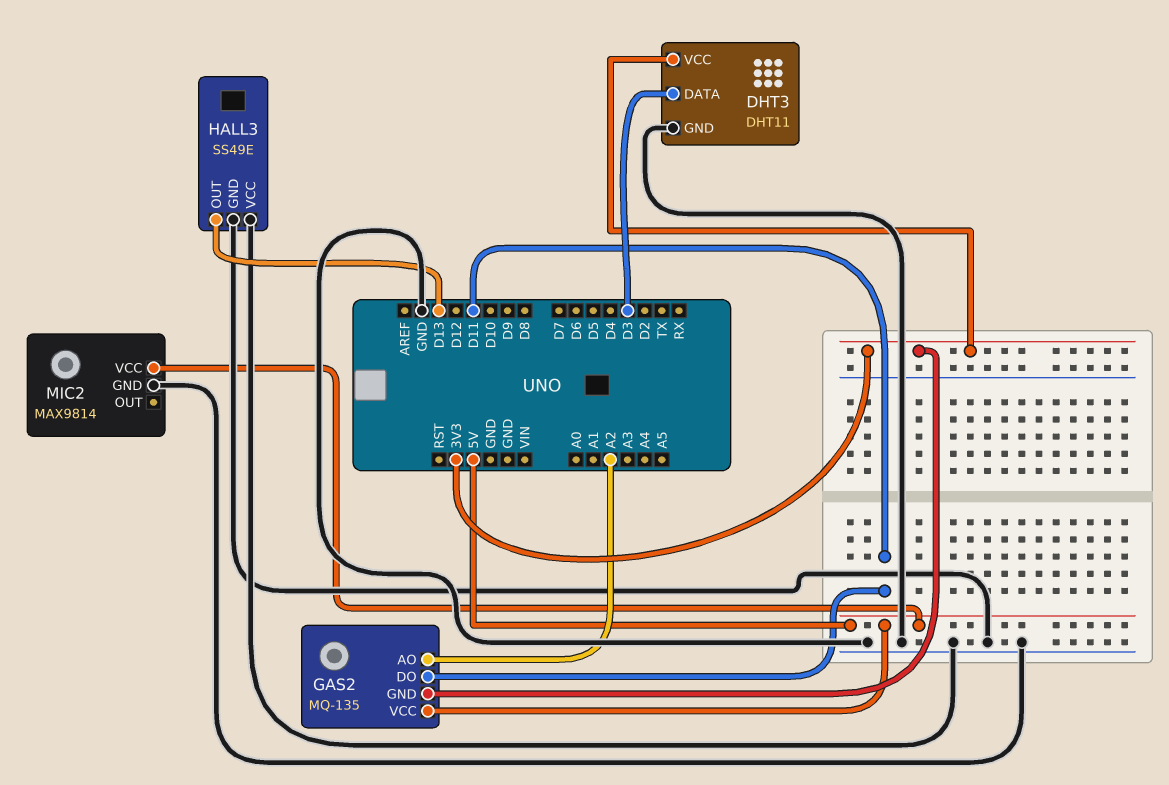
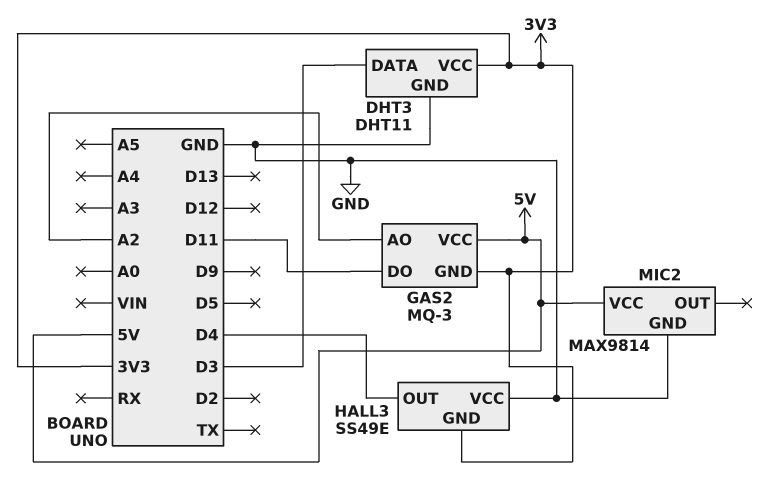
GAS2: MQ-135 -> MQ-3
HALL3 pin GND: GND -> 3V3
HALL3 pin OUT: D13 -> D4

